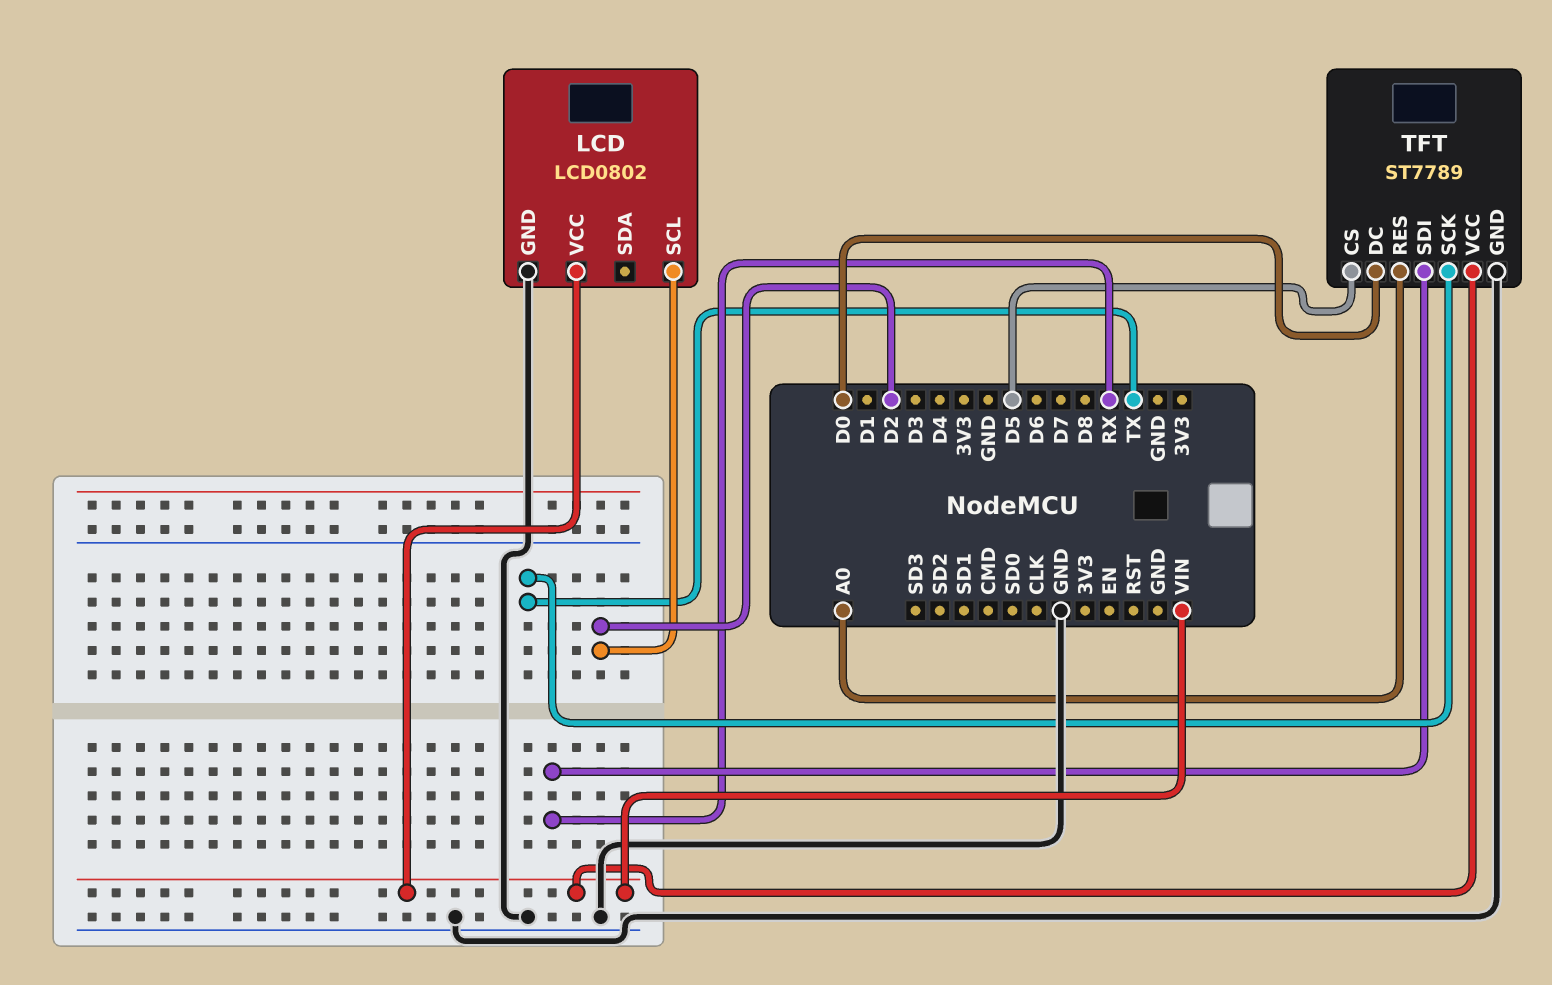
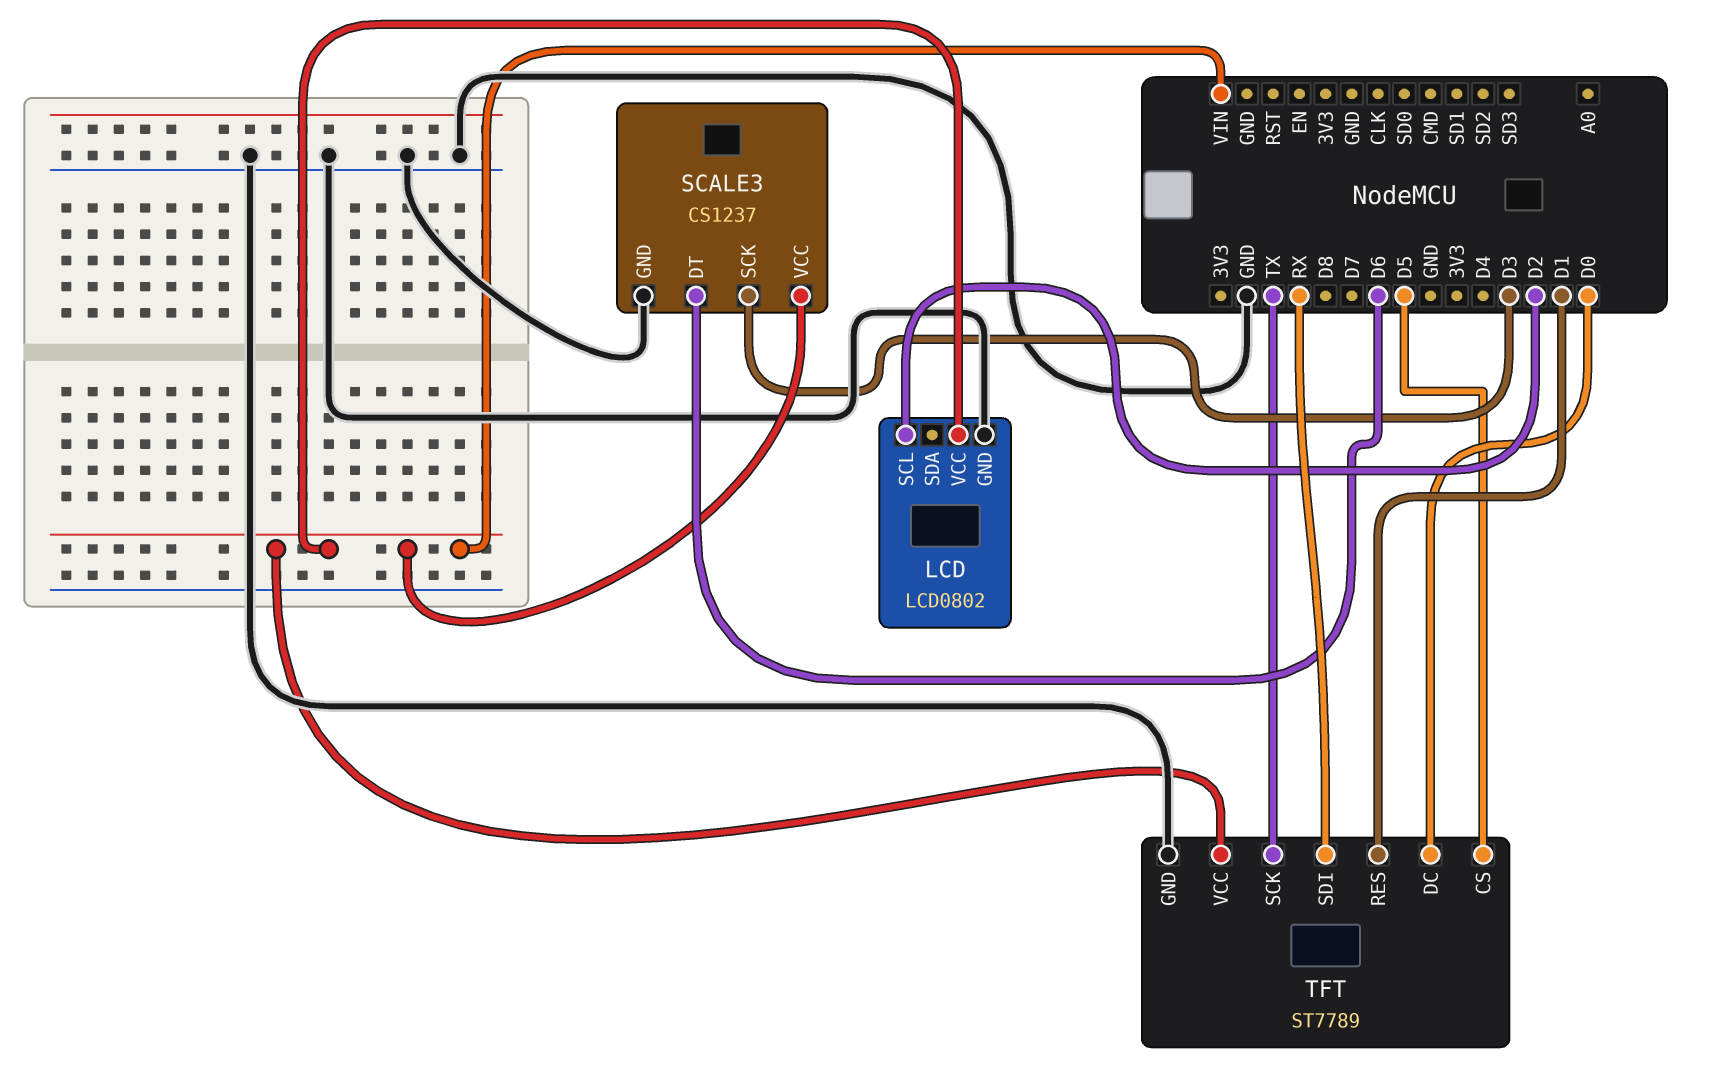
SCALE3: none -> CS1237
SCALE3 pin DT: none -> D6
SCALE3 pin GND: none -> GND
SCALE3 pin SCK: none -> D3
SCALE3 pin VCC: none -> VIN
TFT pin RES: A0 -> D1

